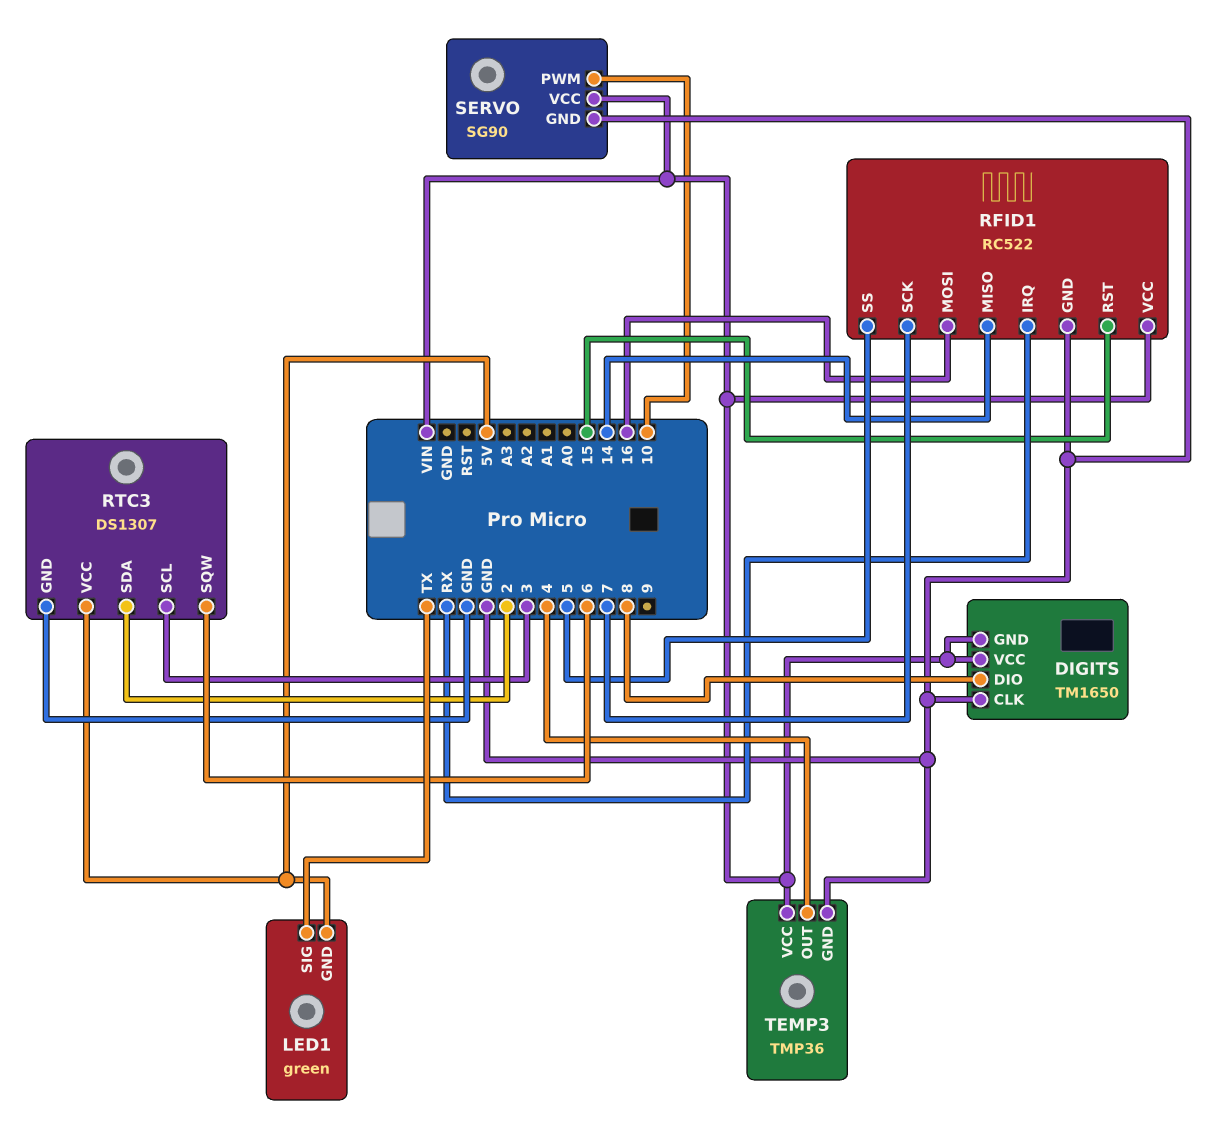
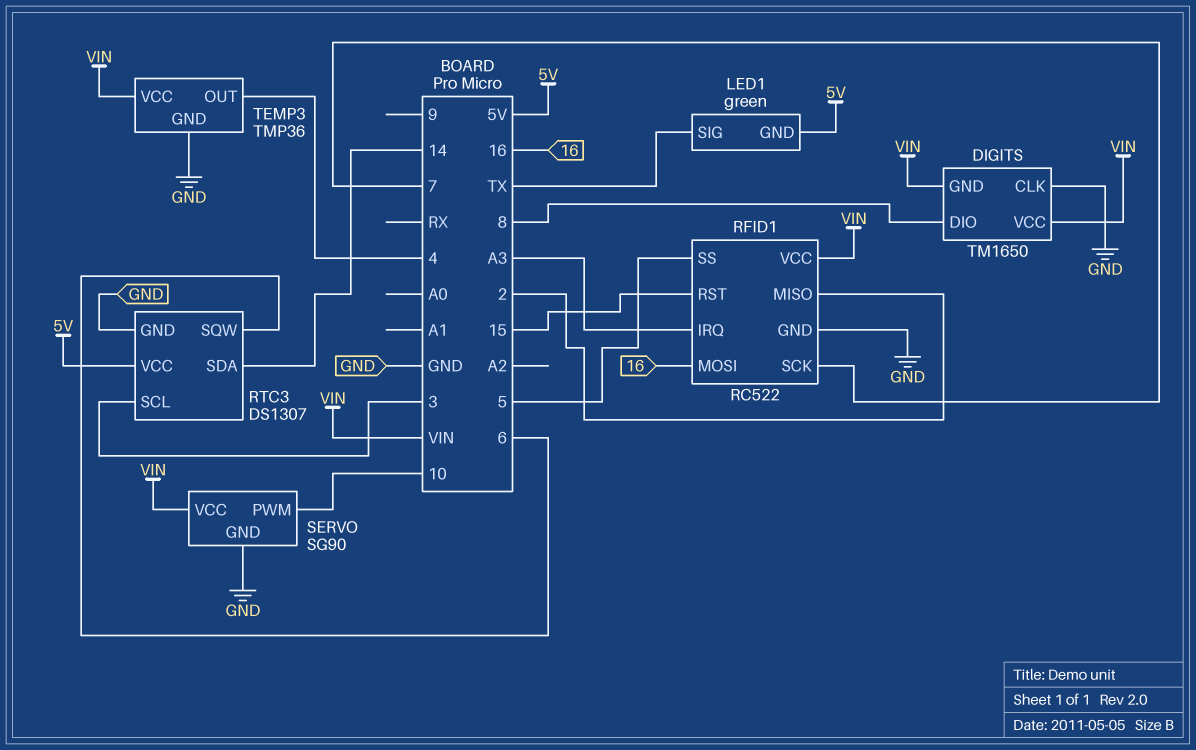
RFID1 pin IRQ: RX -> A3
RFID1 pin MISO: 14 -> 2
RTC3 pin SDA: 2 -> 14

